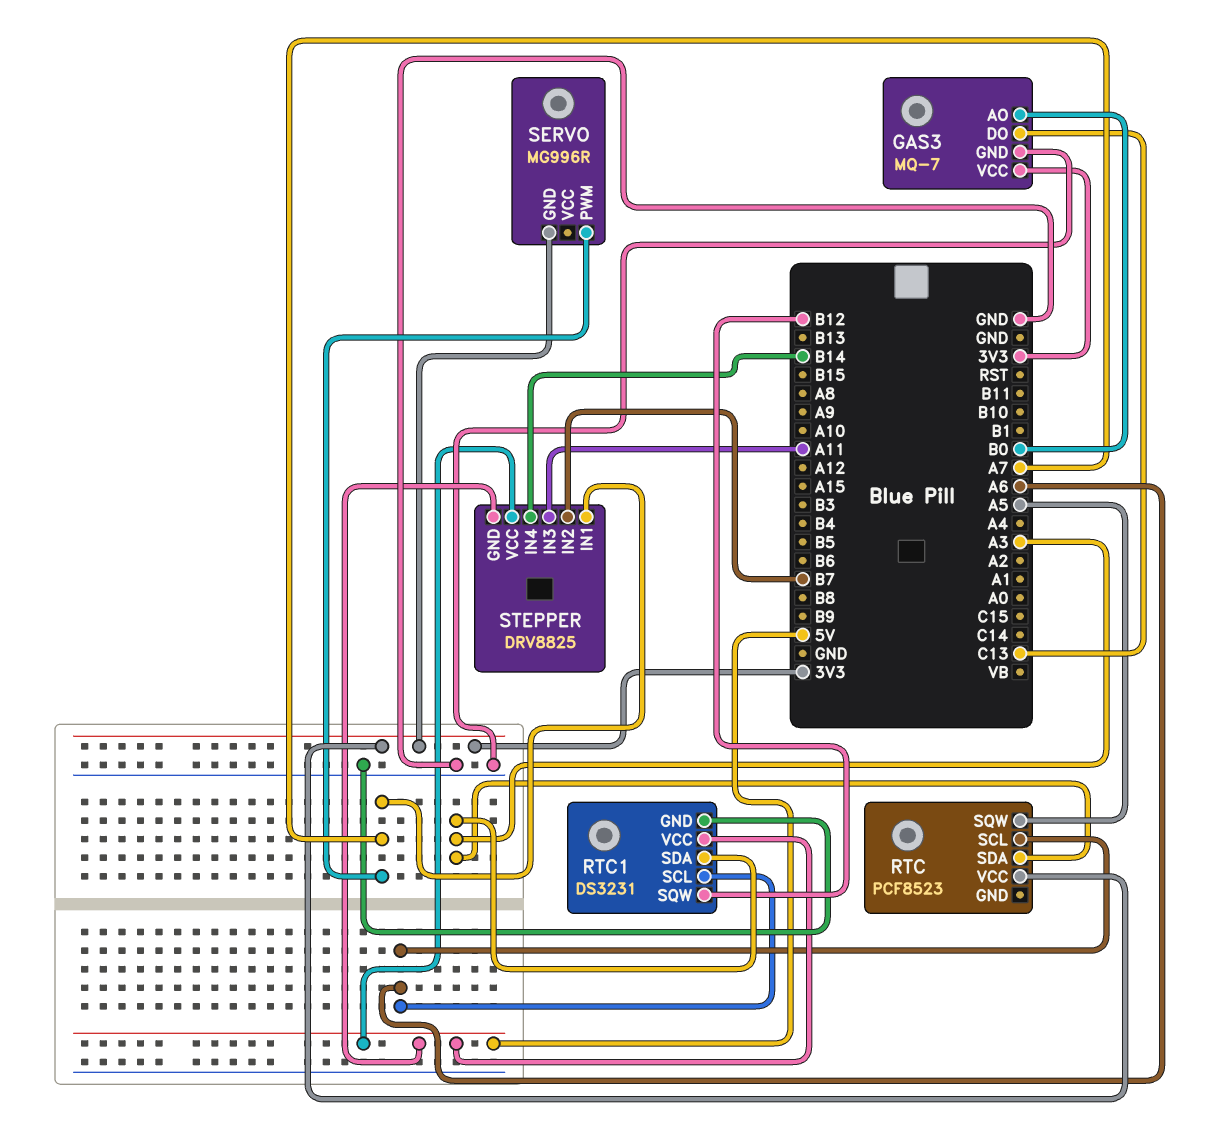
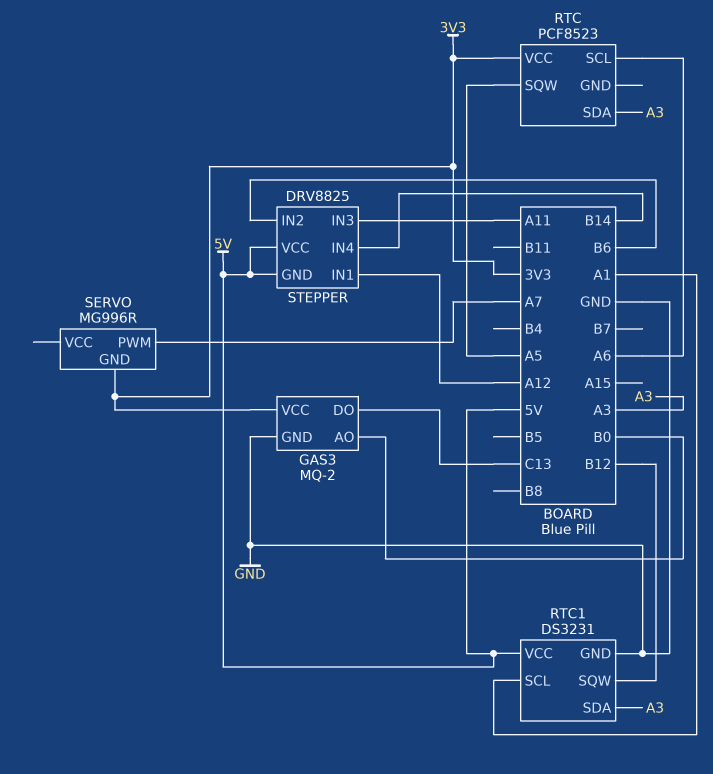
GAS3: MQ-7 -> MQ-2
RTC1 pin SCL: A6 -> A1
STEPPER pin IN1: A7 -> A12
STEPPER pin IN2: B7 -> B6

